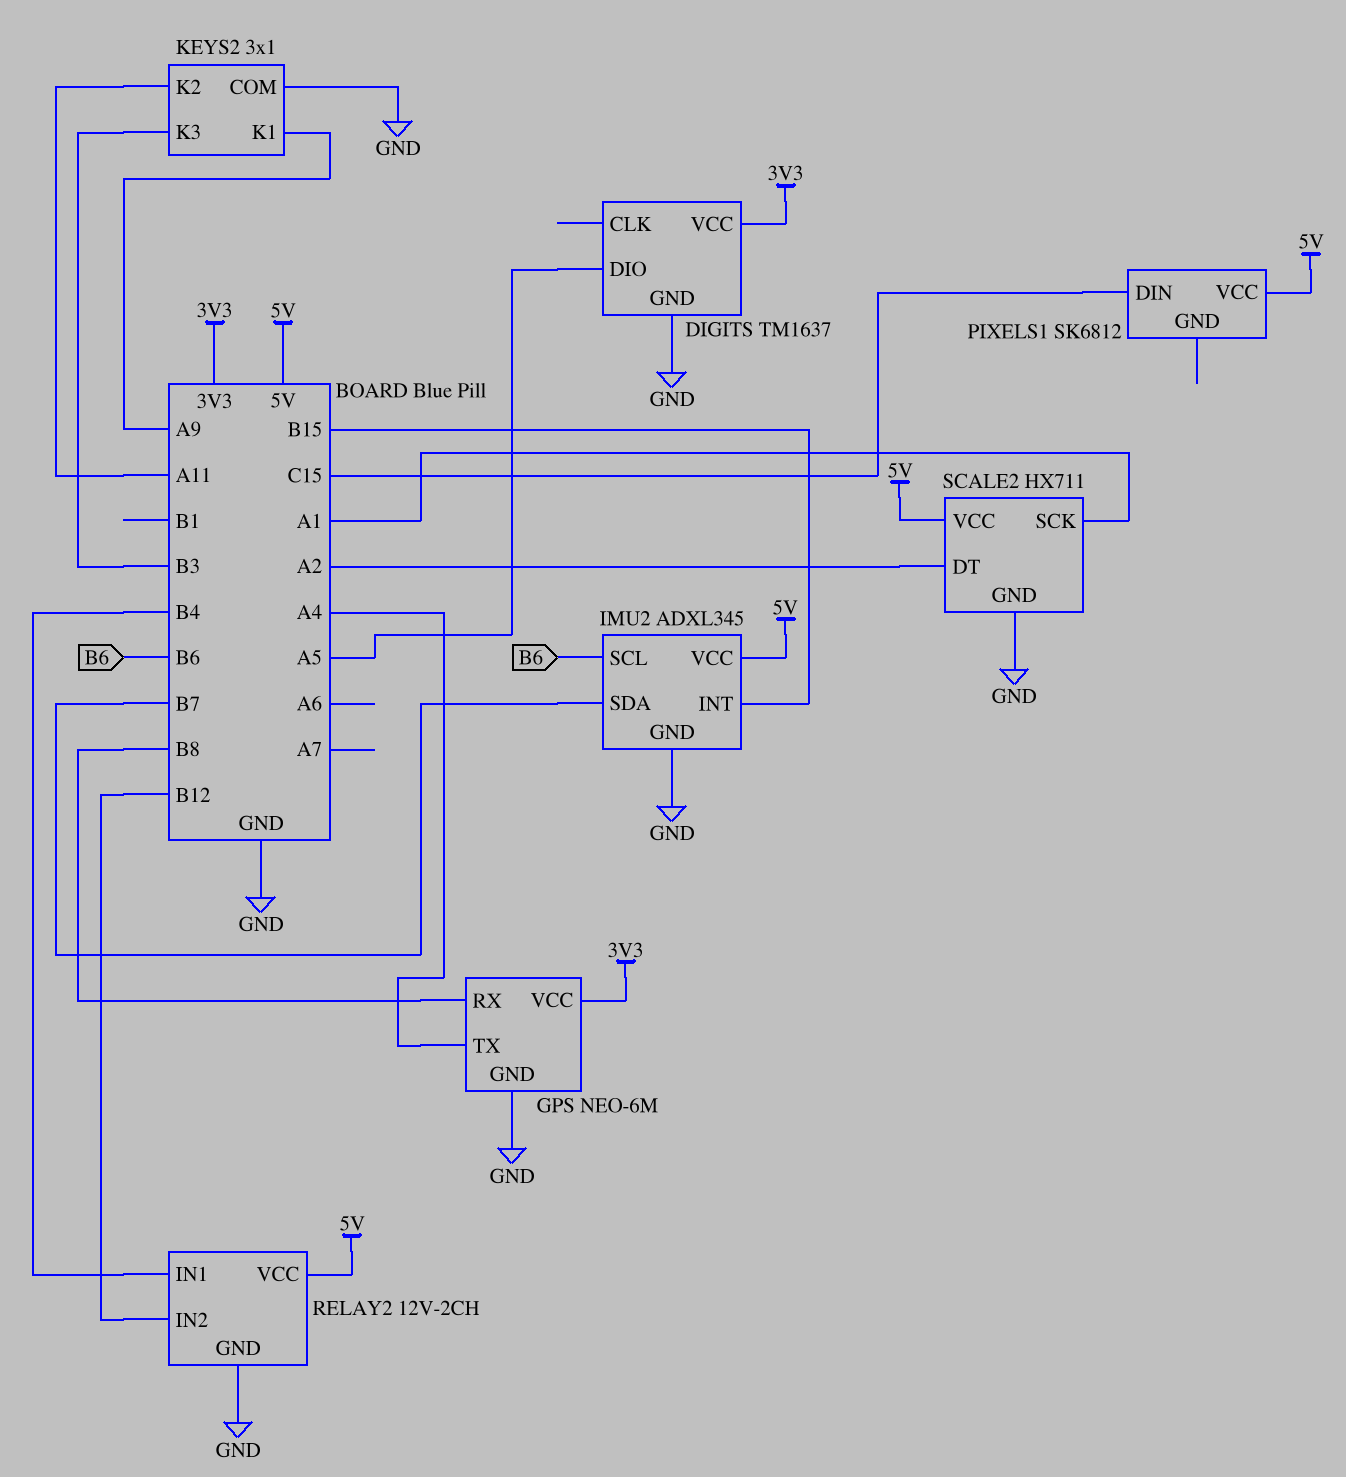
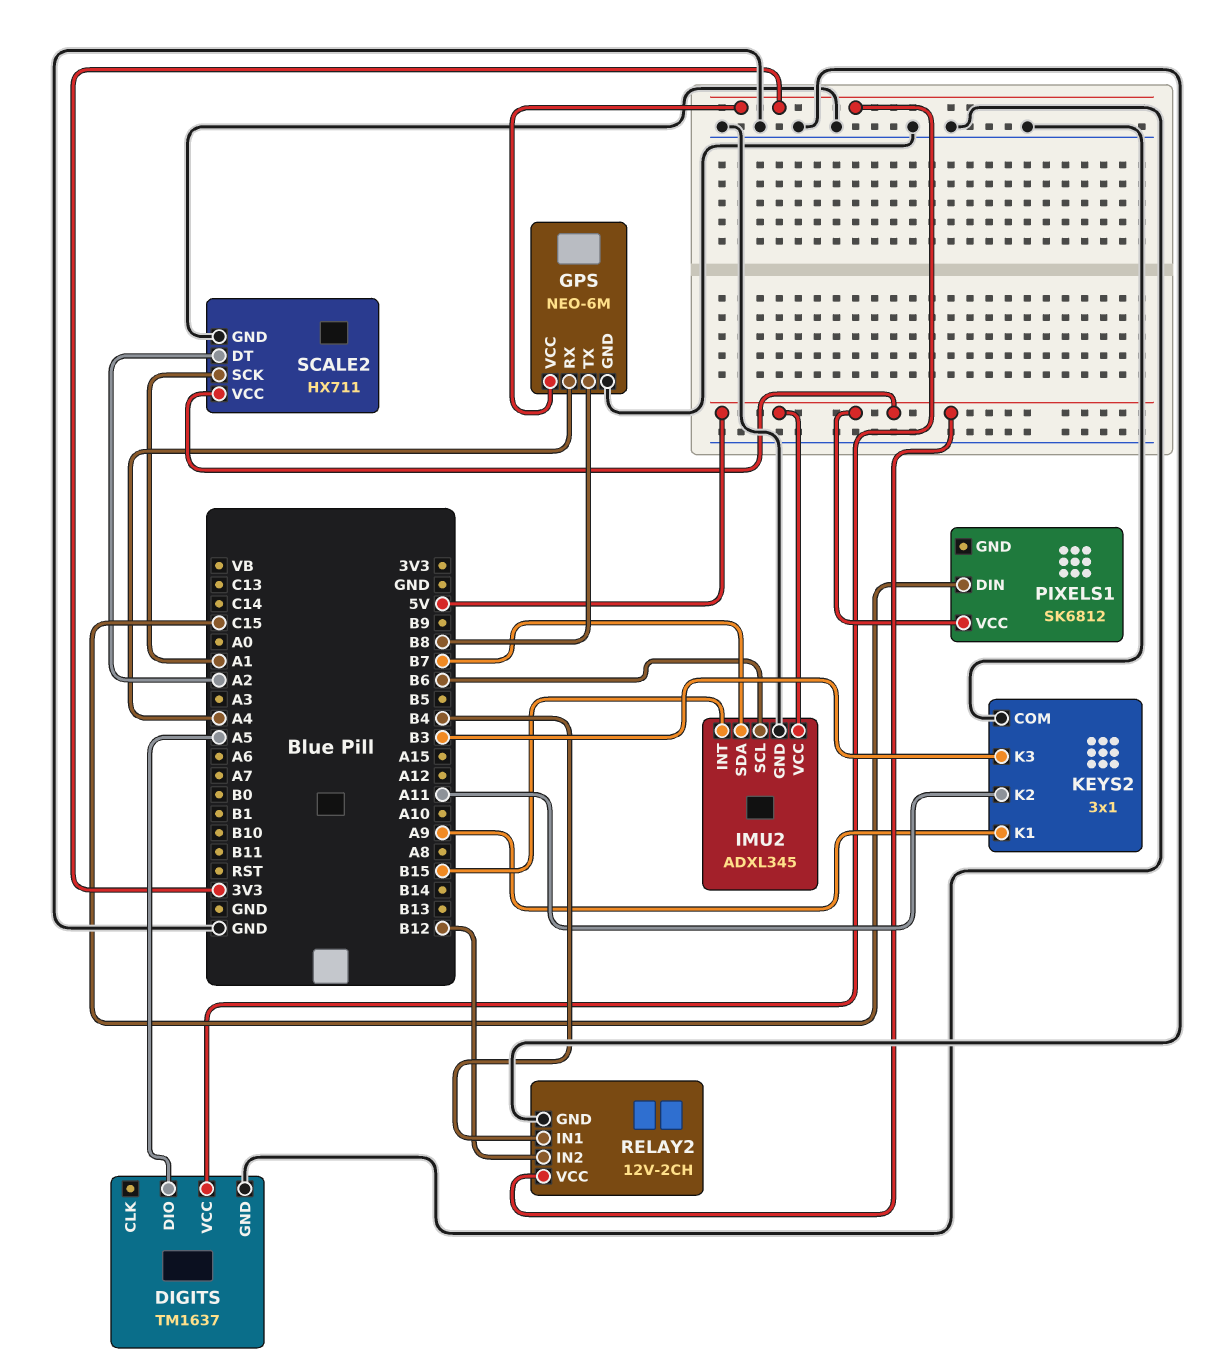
GPS pin RX: B8 -> A4
GPS pin TX: A4 -> B8

